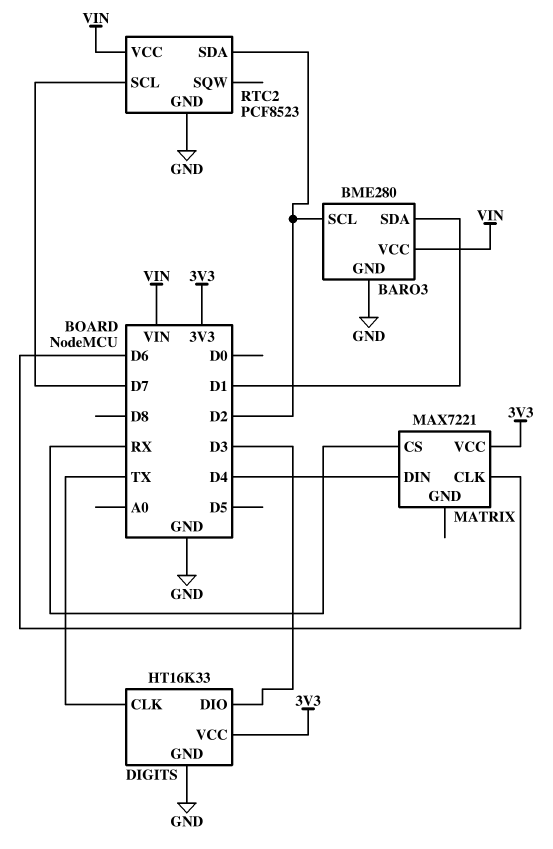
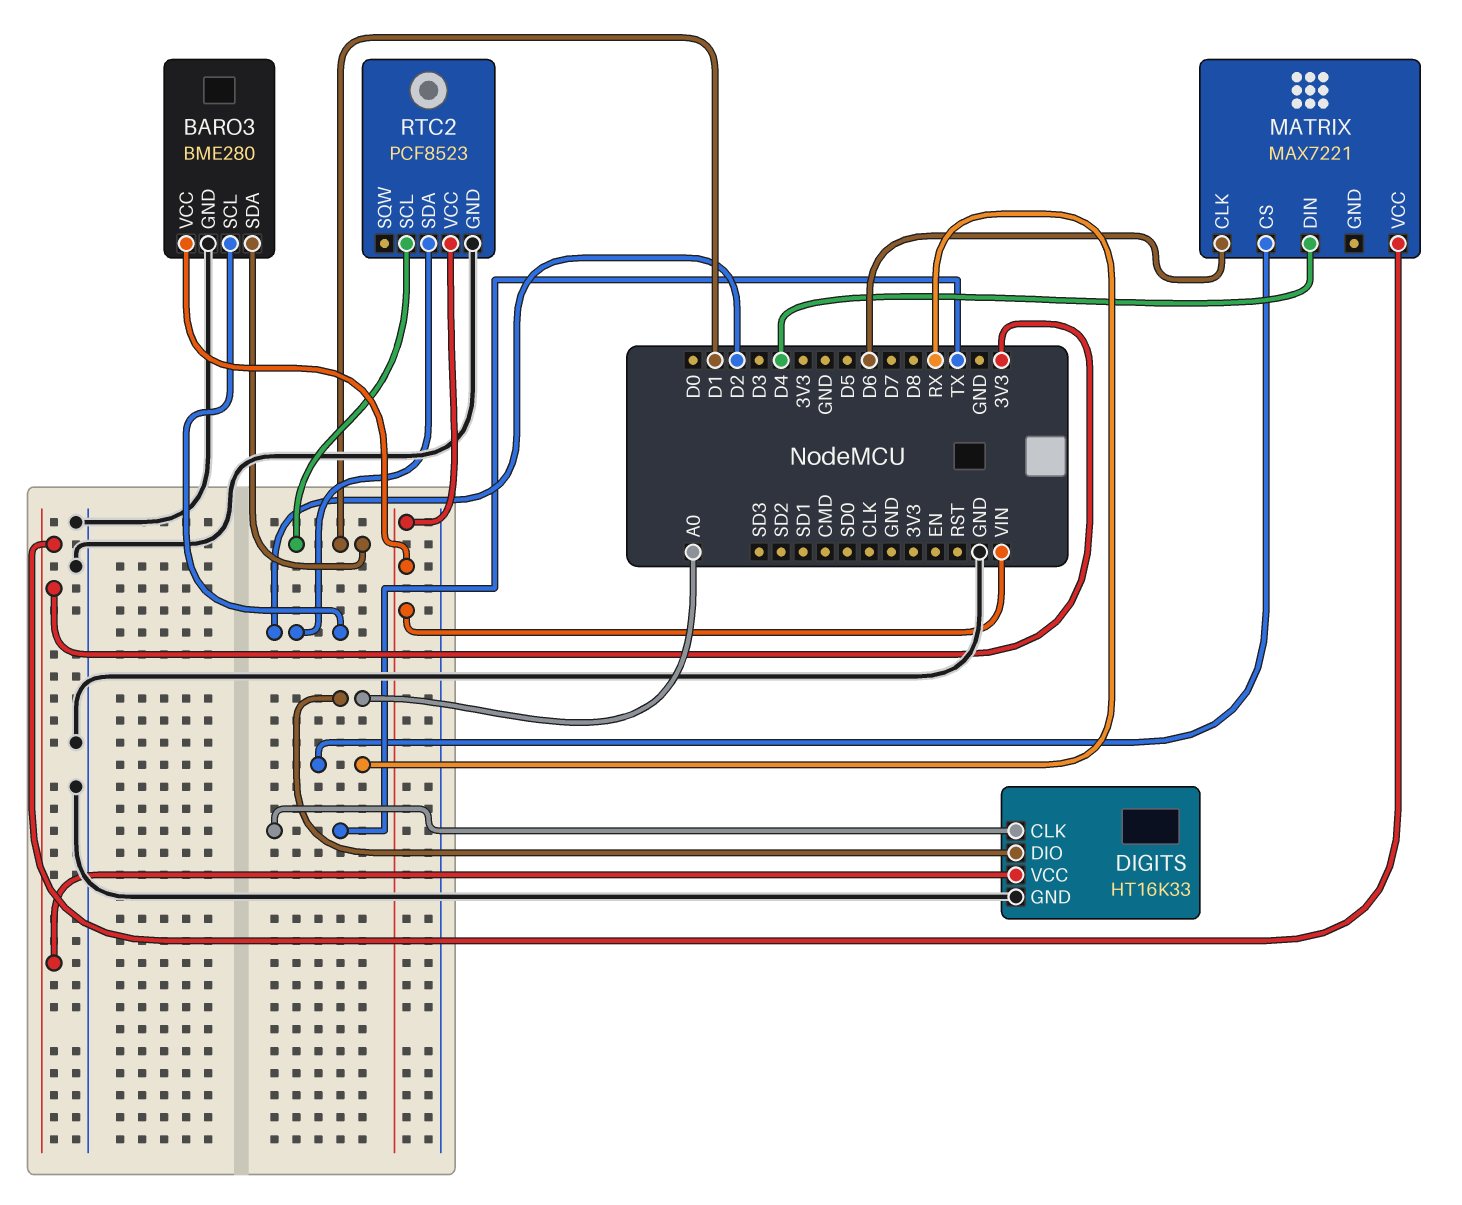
DIGITS pin DIO: D3 -> A0
RTC2 pin SCL: D7 -> D1

